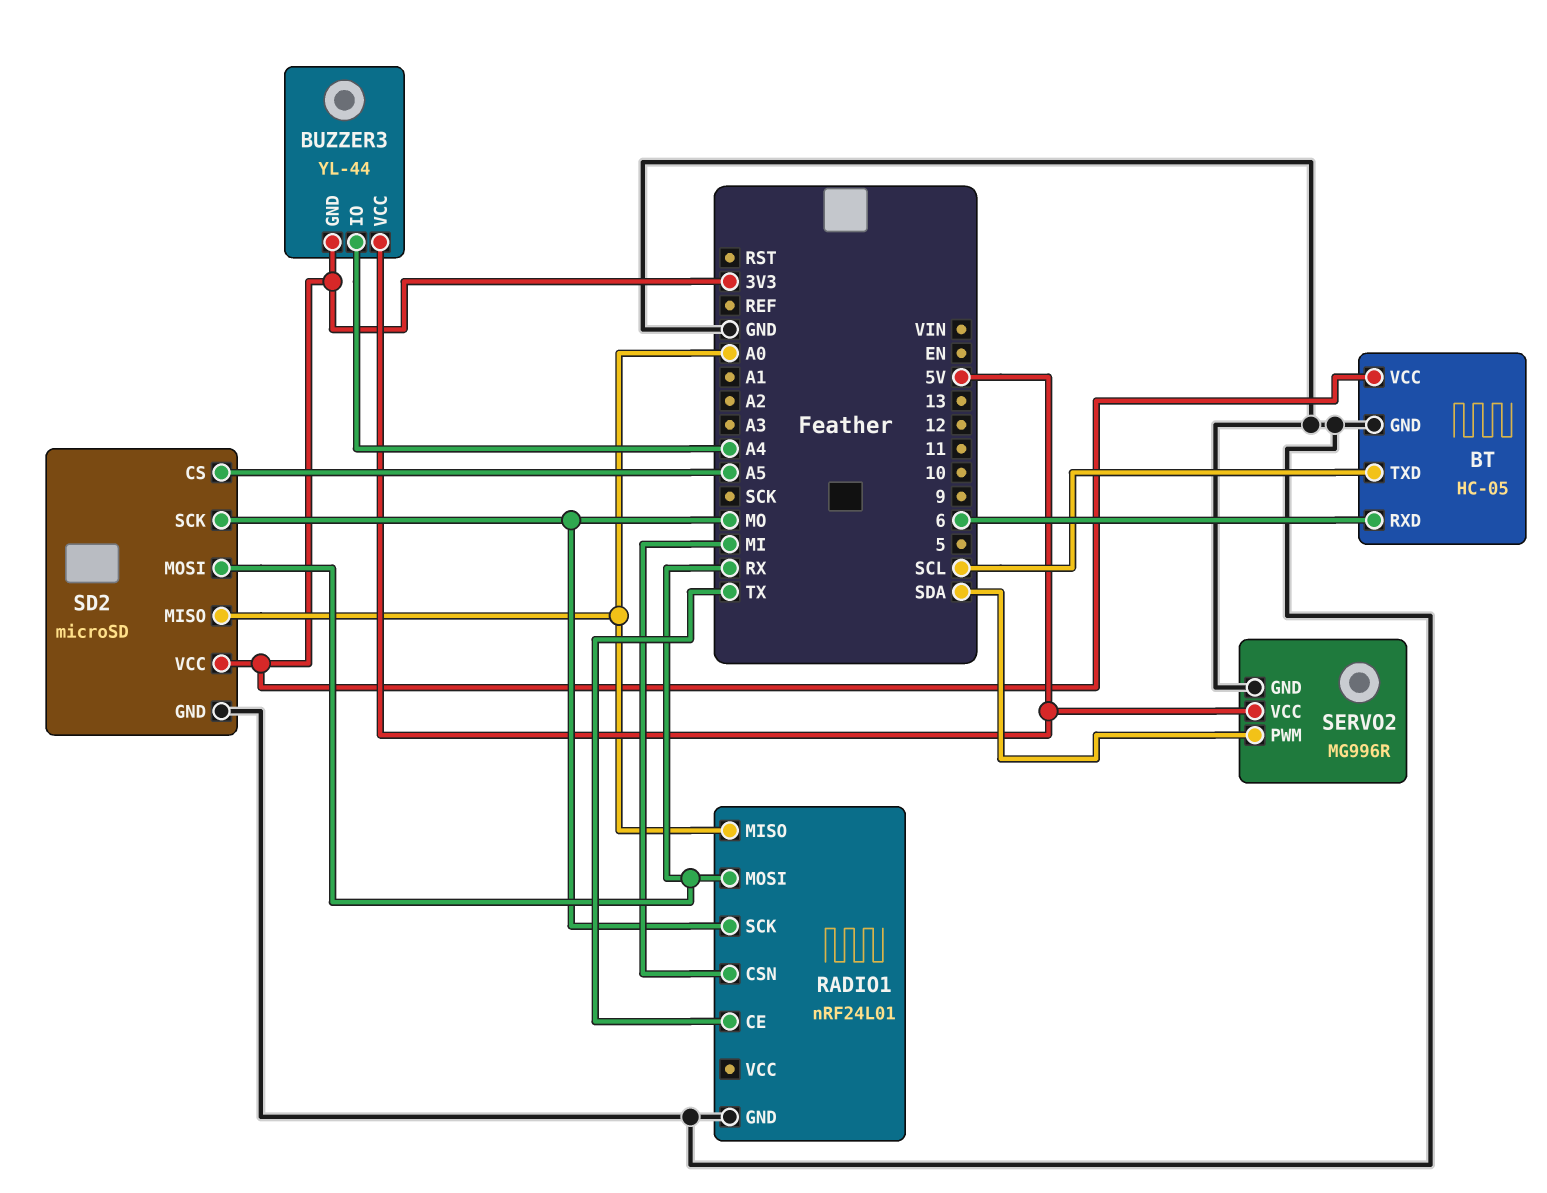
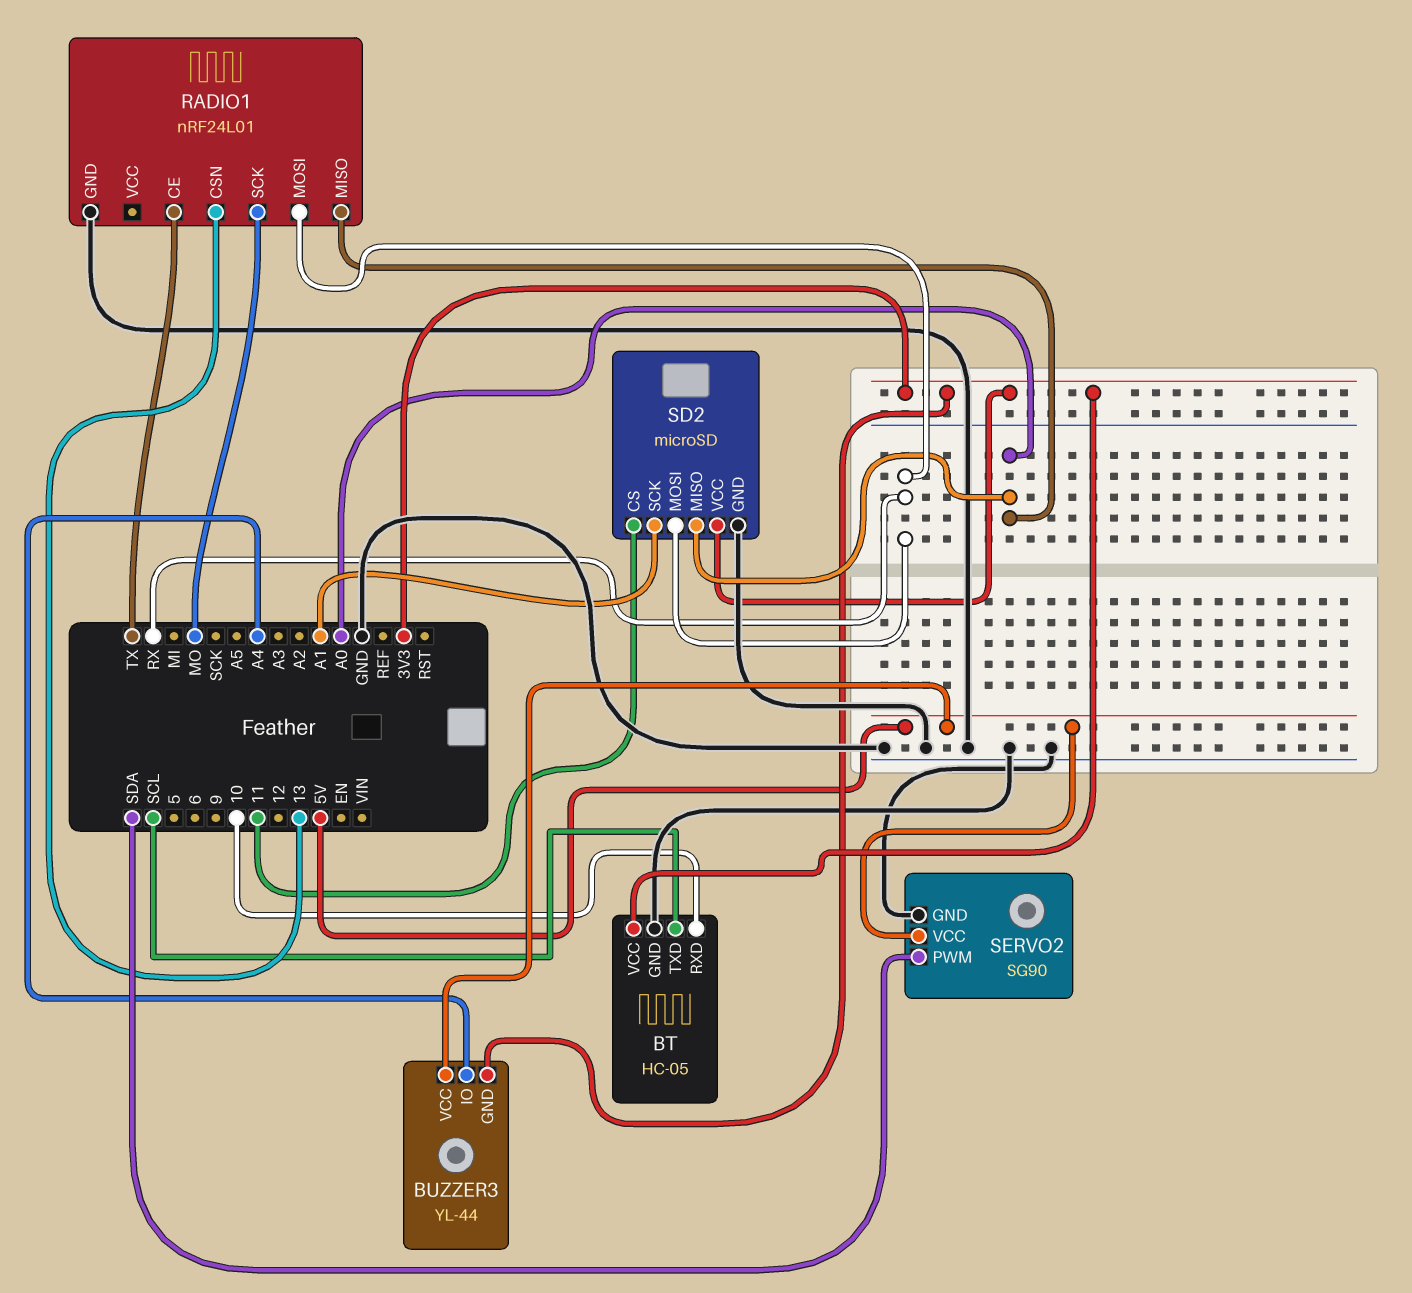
BT pin RXD: 6 -> 10
RADIO1 pin CSN: MI -> 13
SD2 pin CS: A5 -> 11
SD2 pin SCK: MO -> A1
SERVO2: MG996R -> SG90

